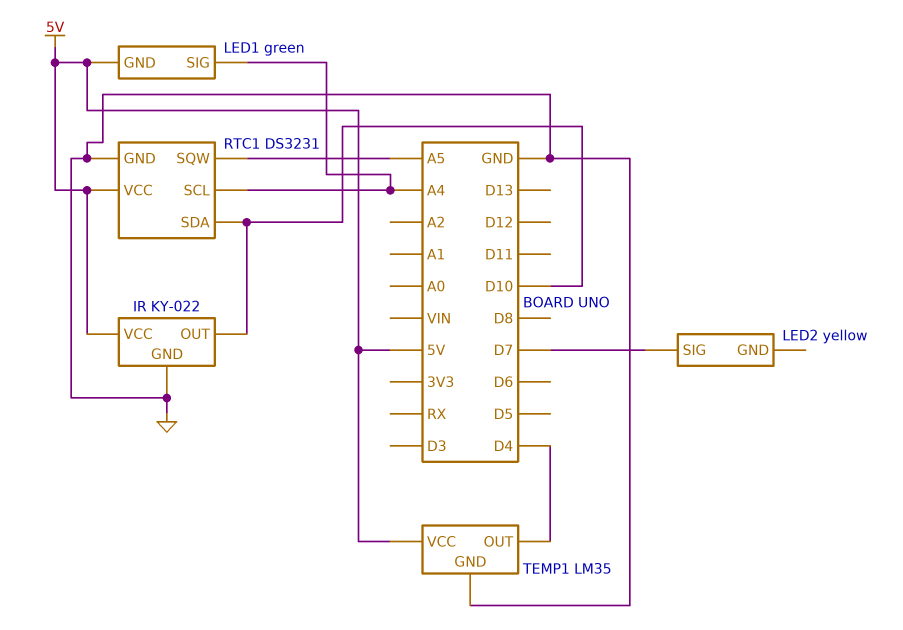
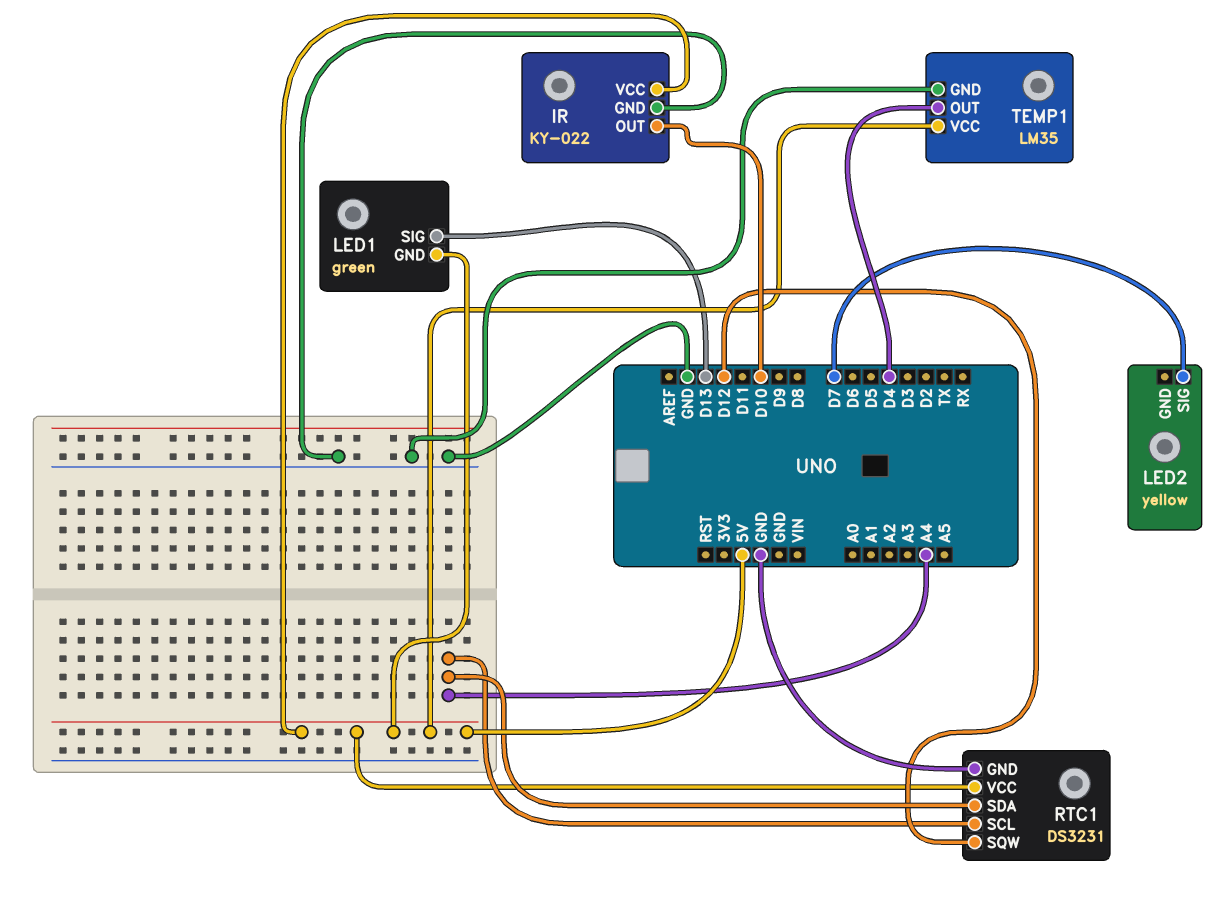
LED1 pin SIG: A4 -> D13
RTC1 pin SDA: D10 -> A4
RTC1 pin SQW: A5 -> D12

